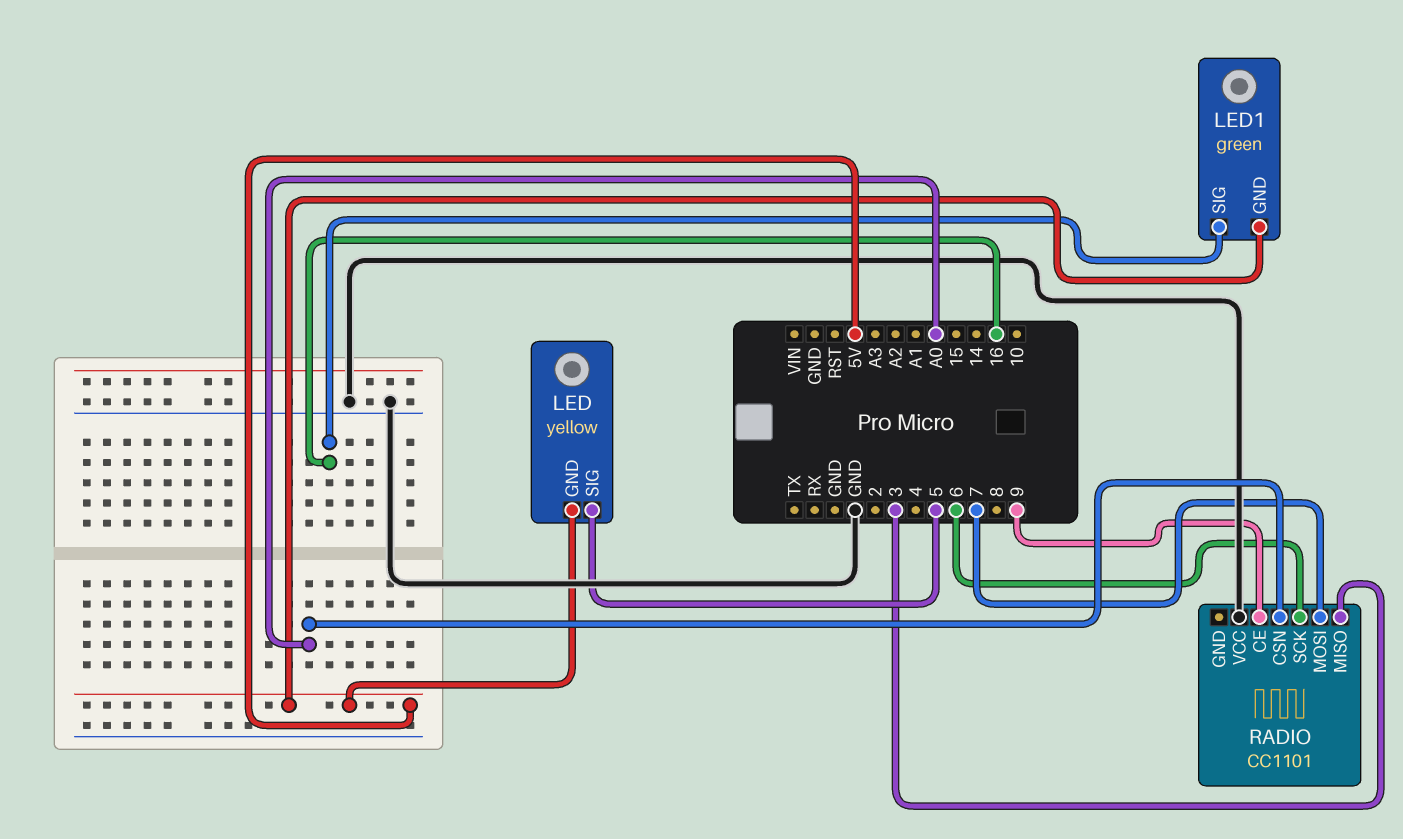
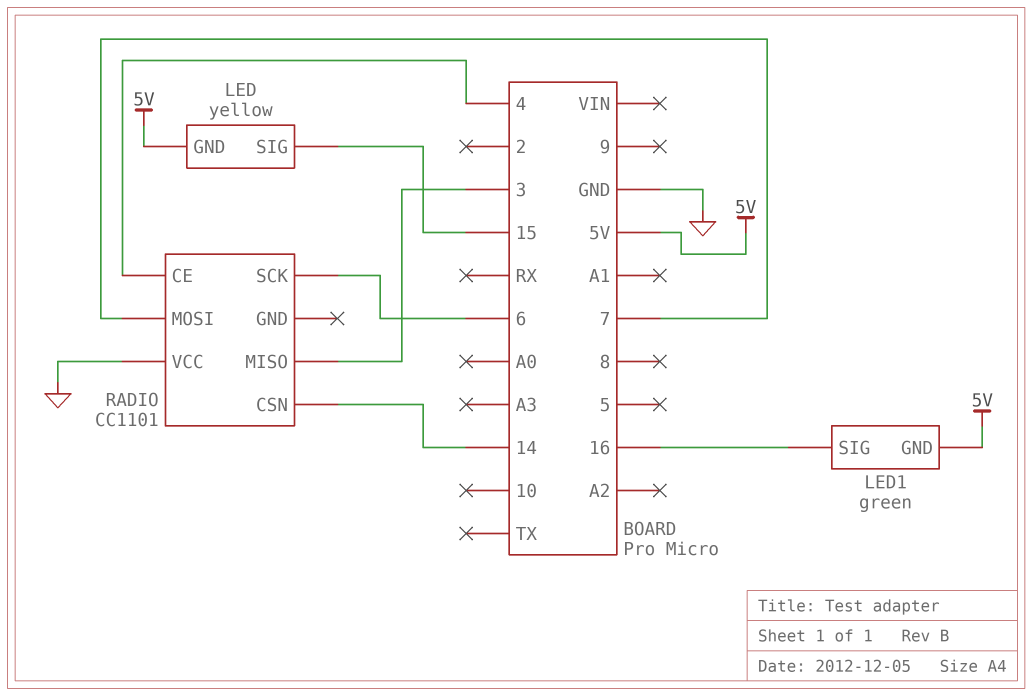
LED pin SIG: 5 -> 15
RADIO pin CE: 9 -> 4
RADIO pin CSN: A0 -> 14

